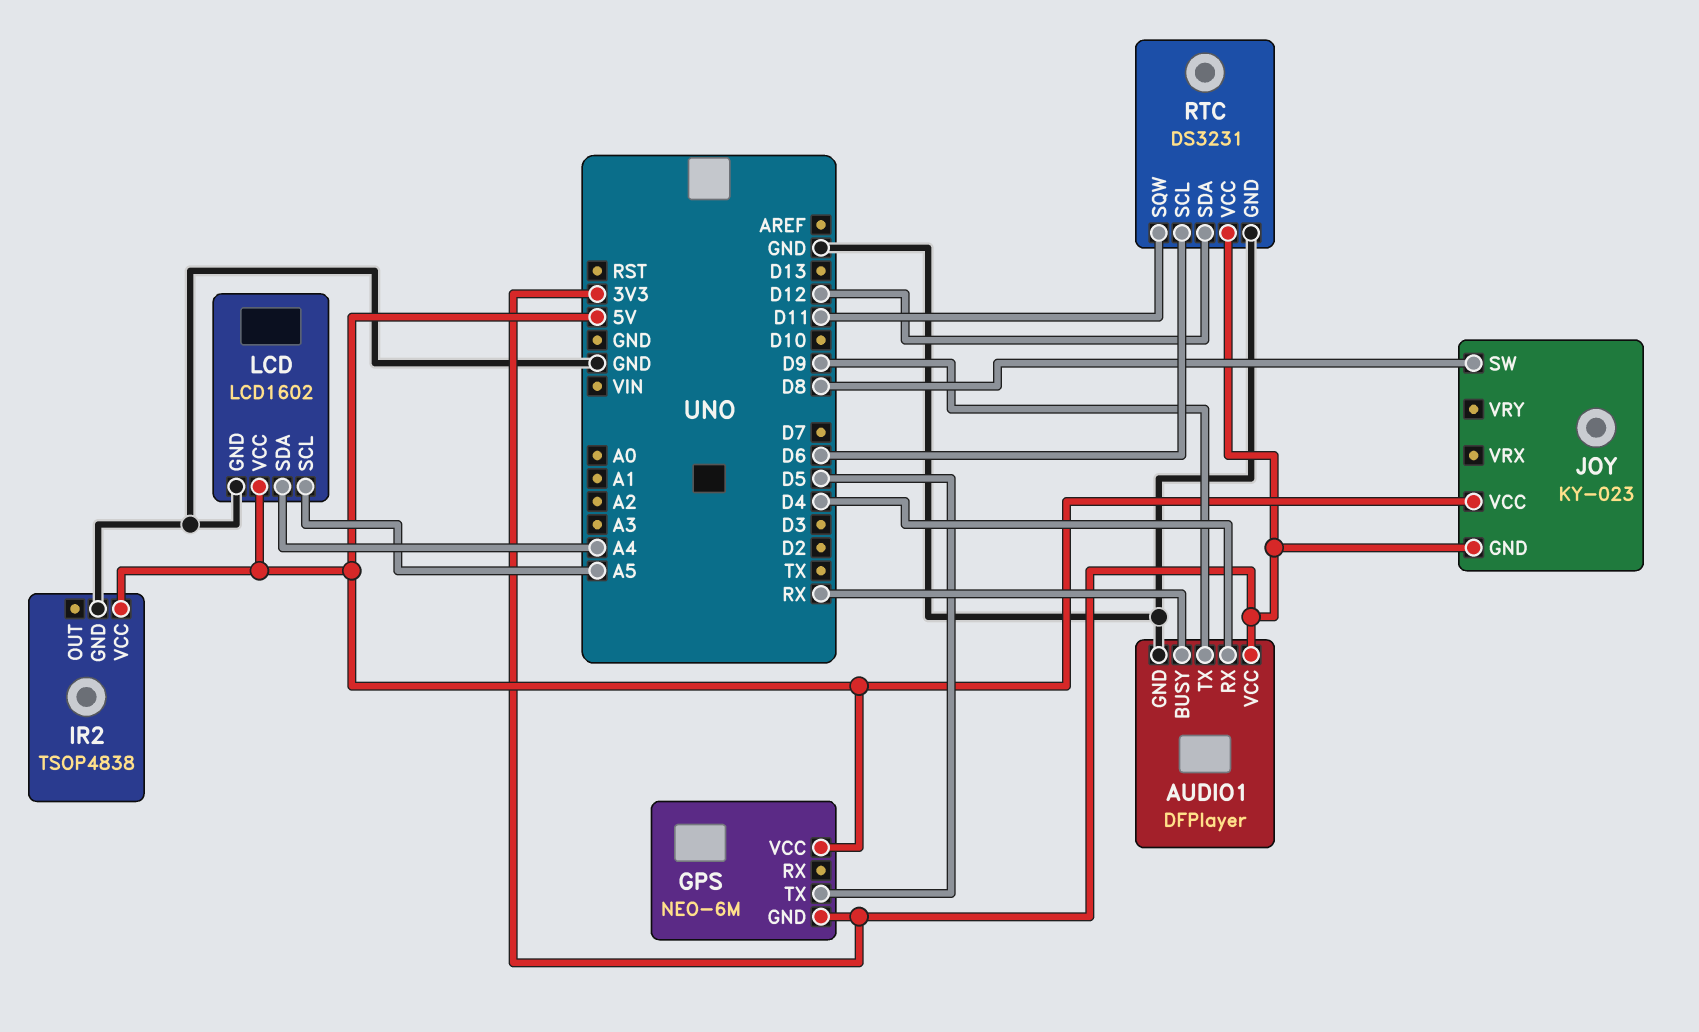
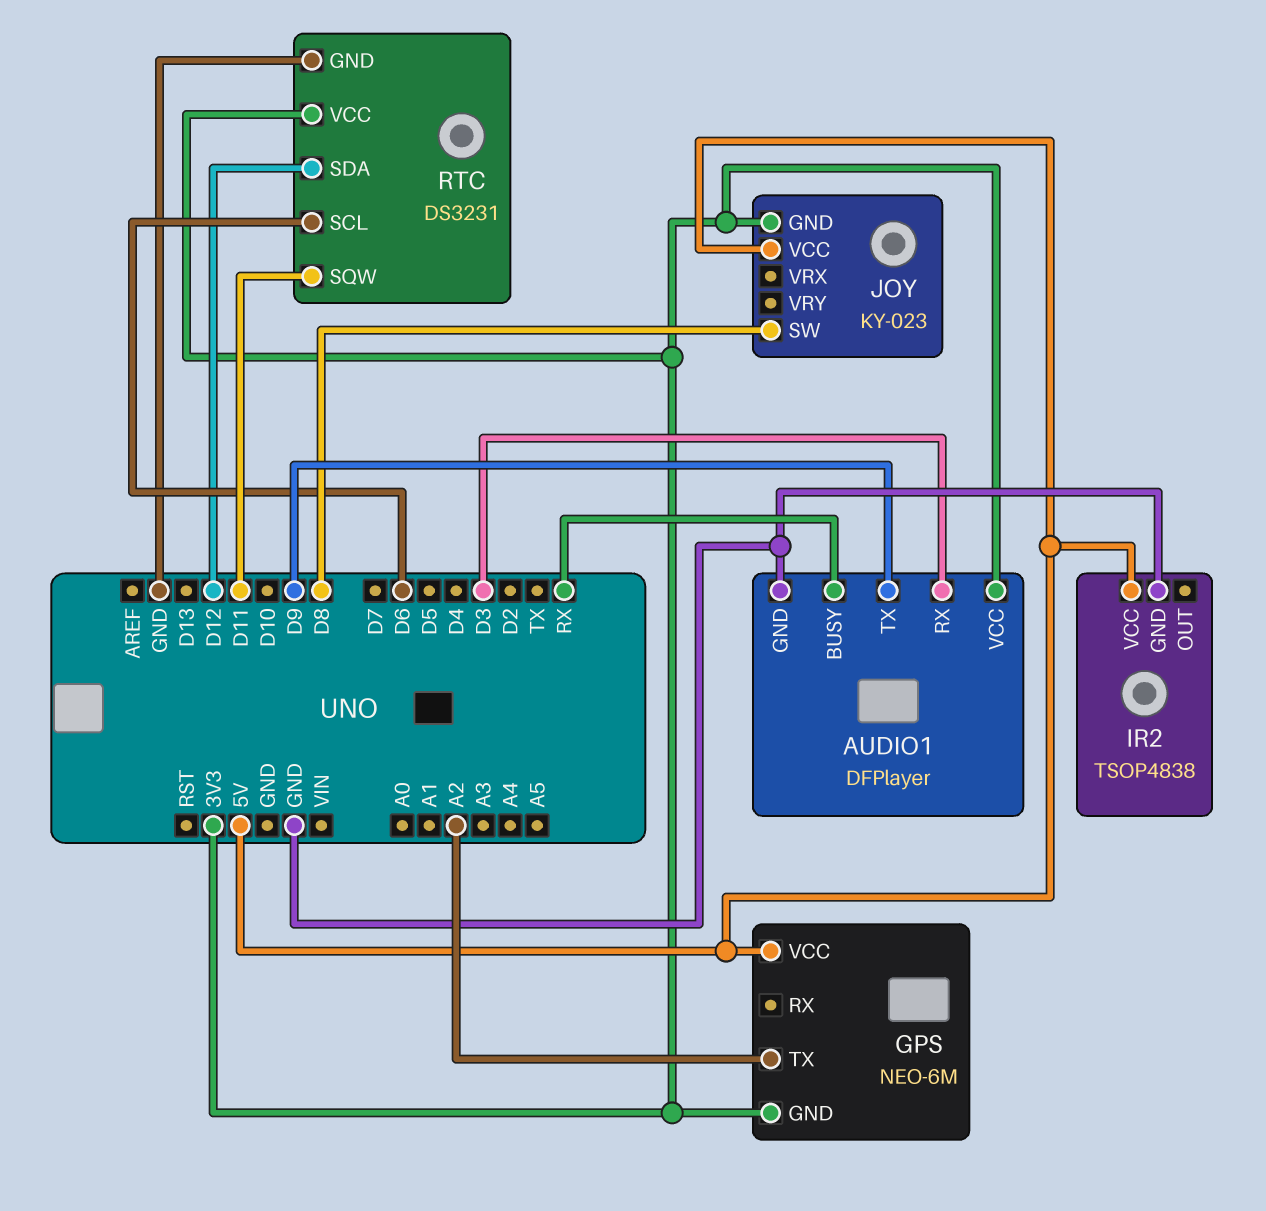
AUDIO1 pin RX: D4 -> D3
GPS pin TX: D5 -> A2
LCD: LCD1602 -> none
LCD pin GND: GND -> none
LCD pin SCL: A5 -> none
LCD pin SDA: A4 -> none
LCD pin VCC: 5V -> none

